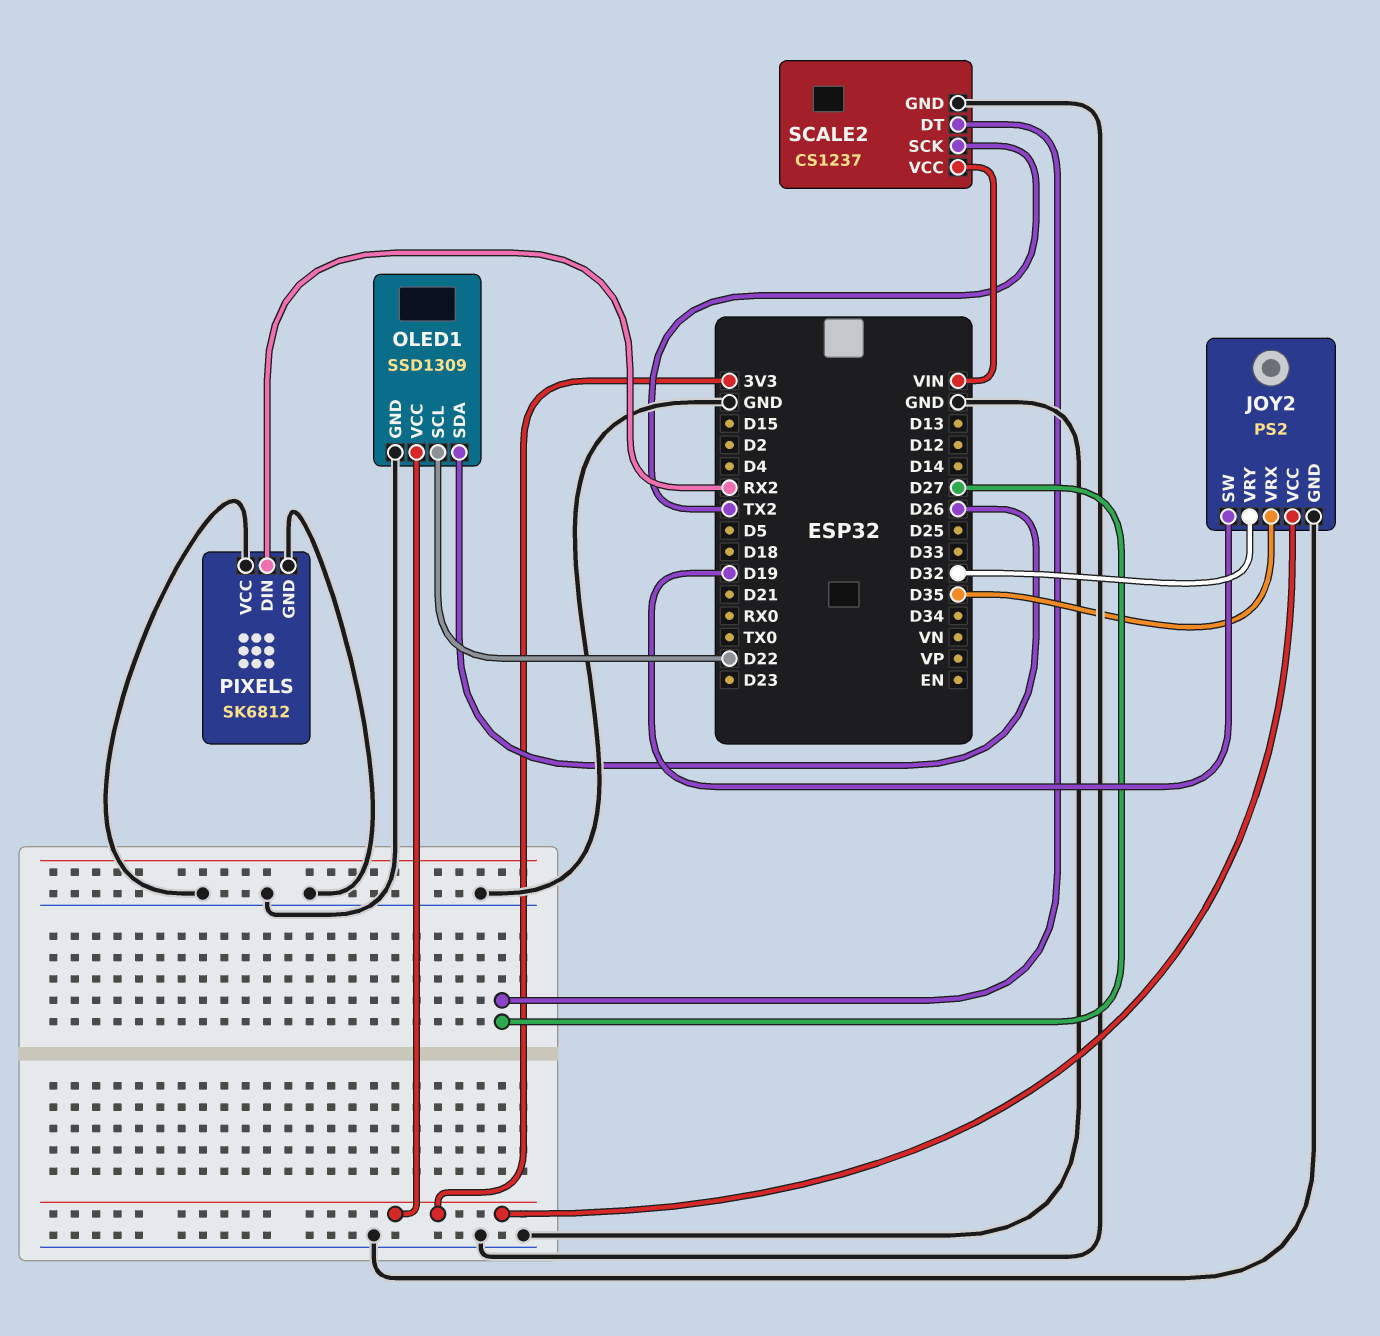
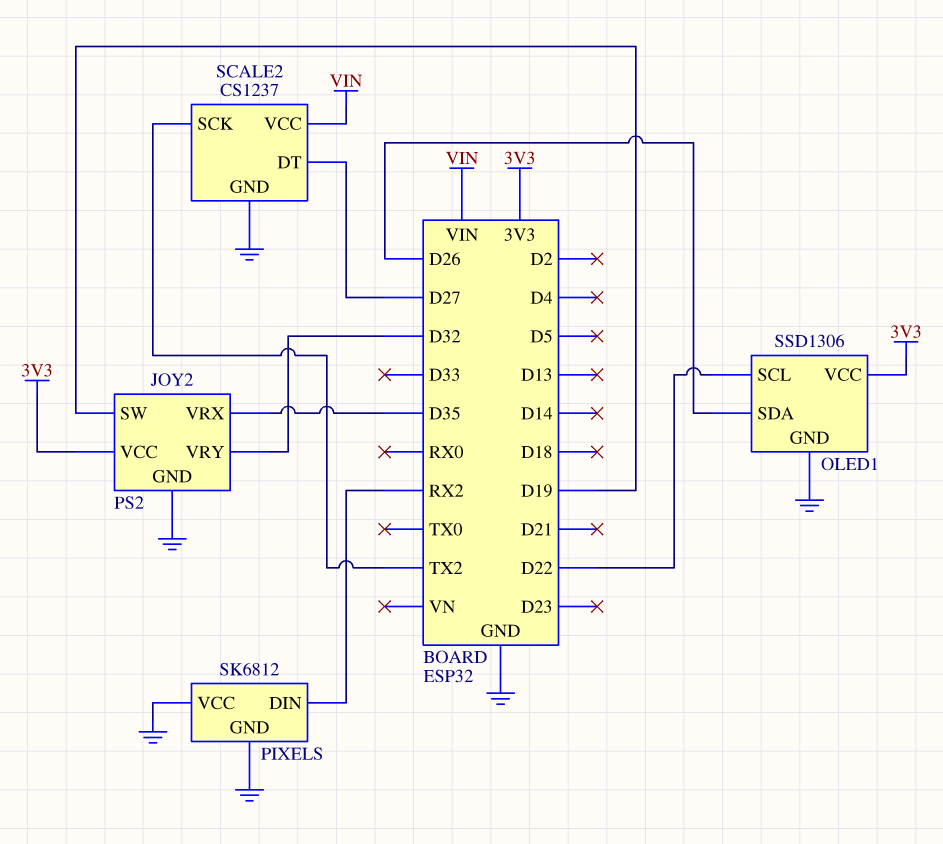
OLED1: SSD1309 -> SSD1306

